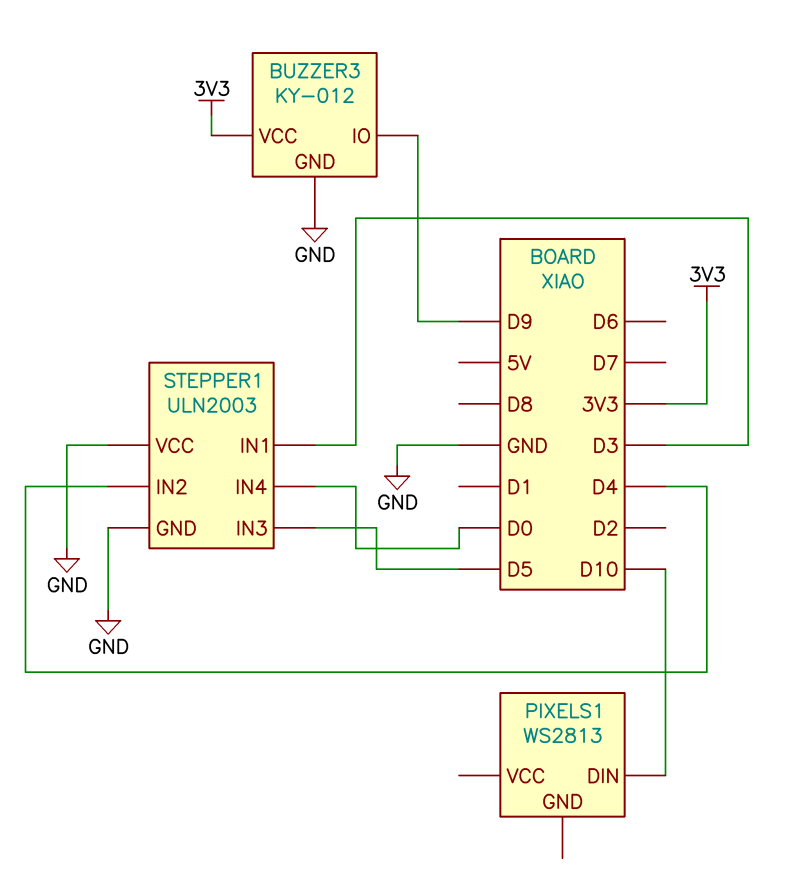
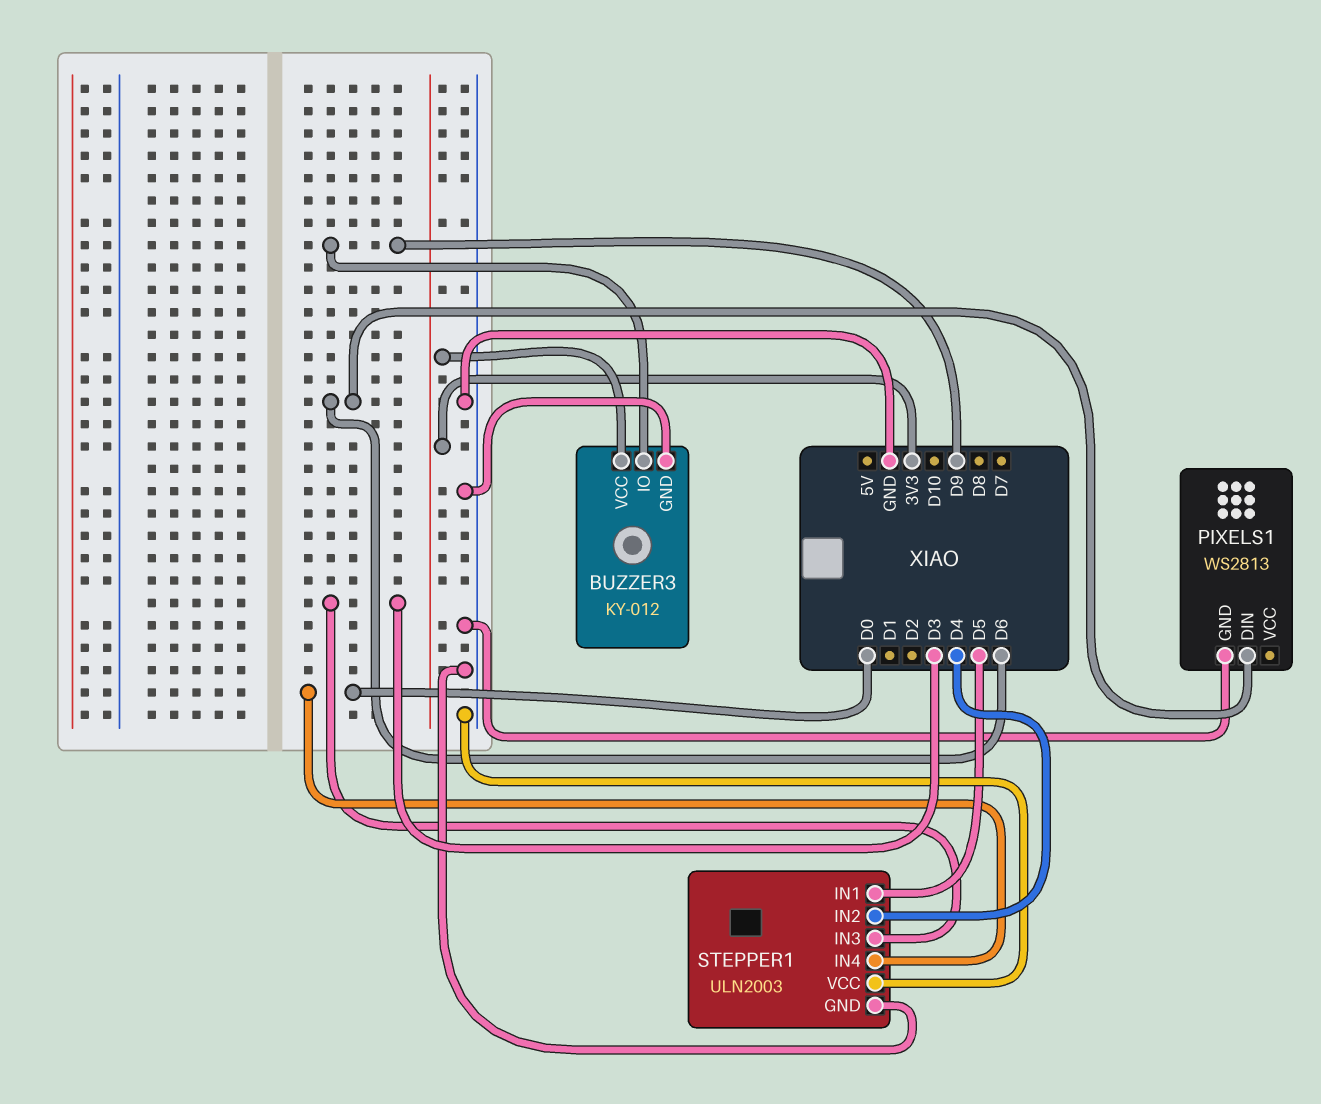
PIXELS1 pin DIN: D10 -> D6
PIXELS1 pin GND: none -> GND
STEPPER1 pin IN1: D3 -> D5
STEPPER1 pin IN3: D5 -> D3

